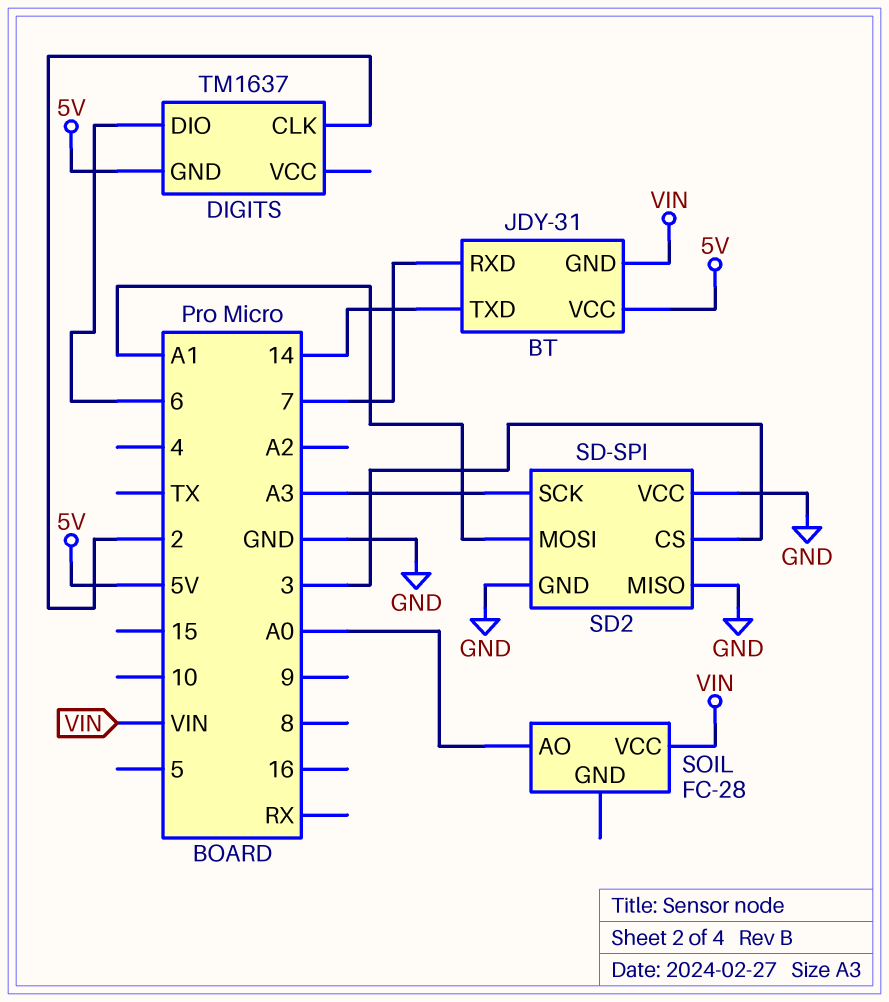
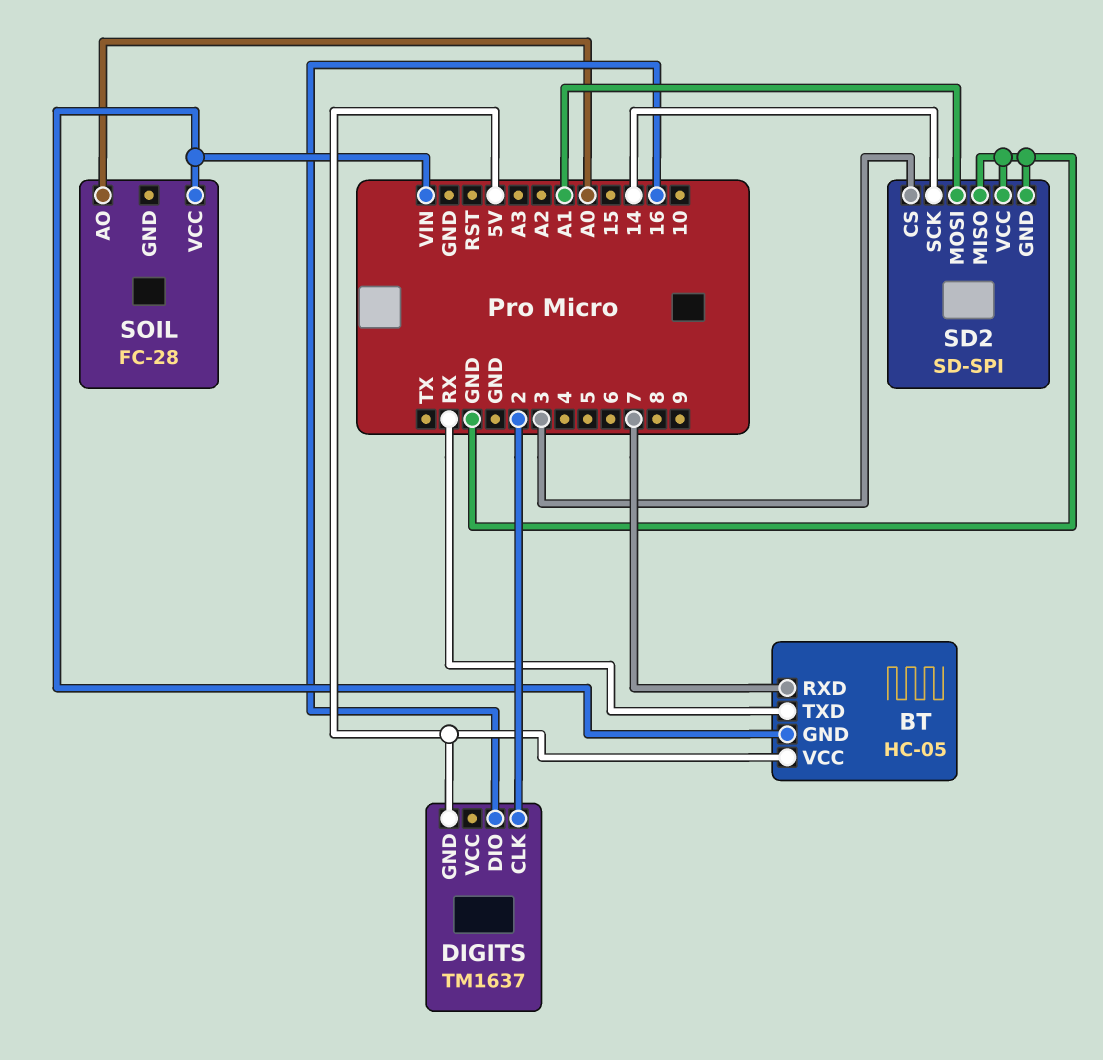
BT: JDY-31 -> HC-05
BT pin TXD: 14 -> RX
DIGITS pin DIO: 6 -> 16
SD2 pin SCK: A3 -> 14

